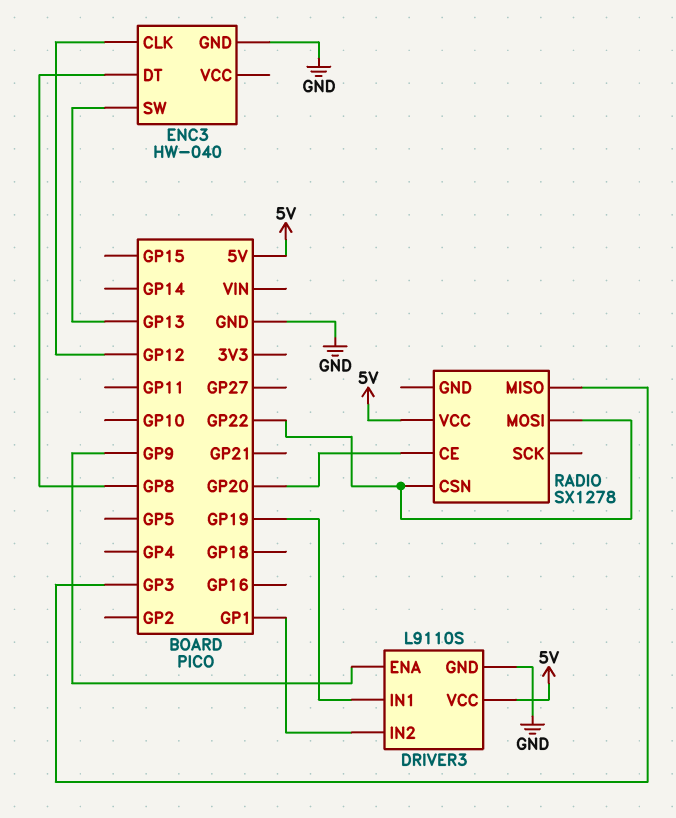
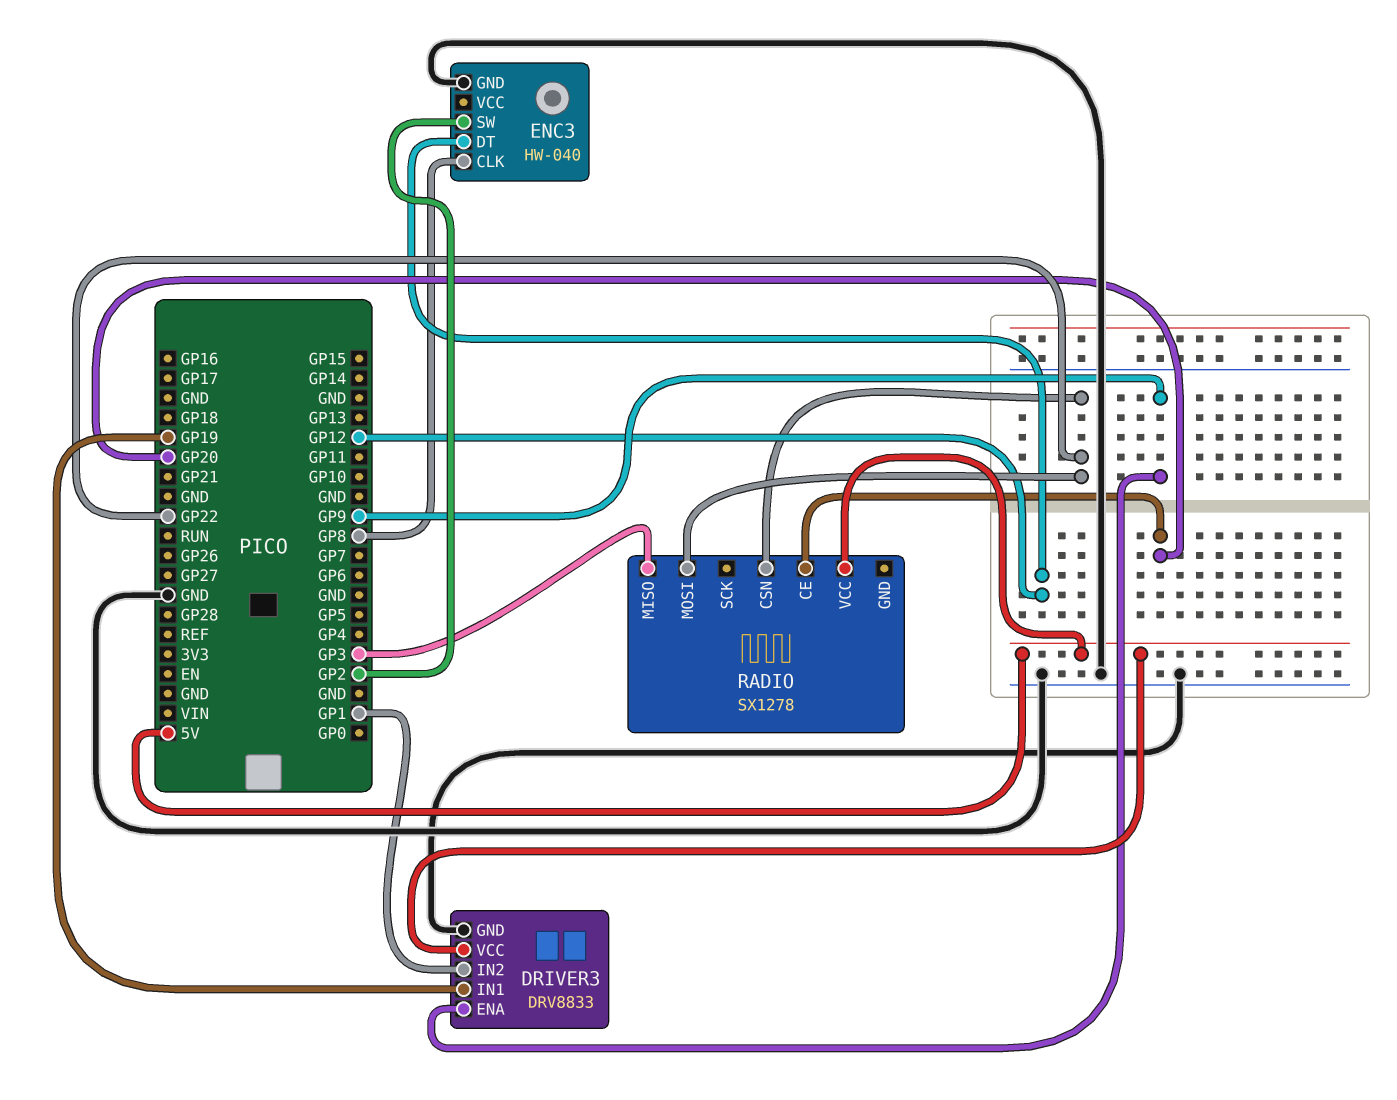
DRIVER3: L9110S -> DRV8833
ENC3 pin CLK: GP12 -> GP8
ENC3 pin DT: GP8 -> GP12
ENC3 pin SW: GP13 -> GP2

